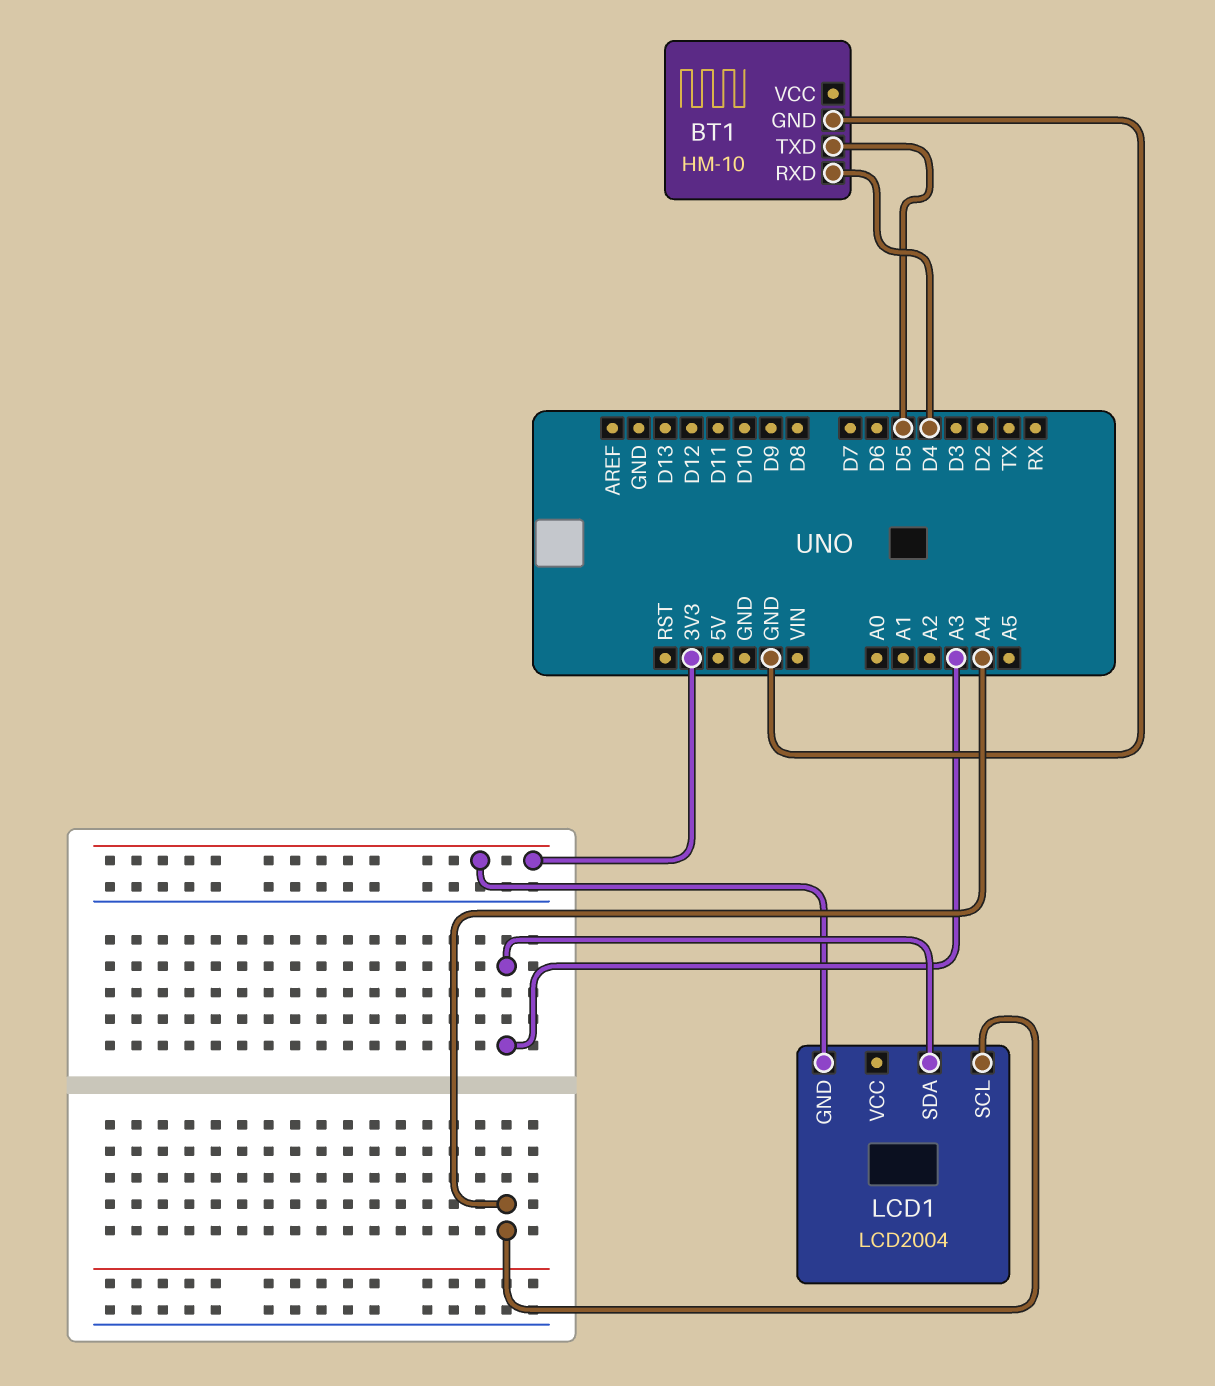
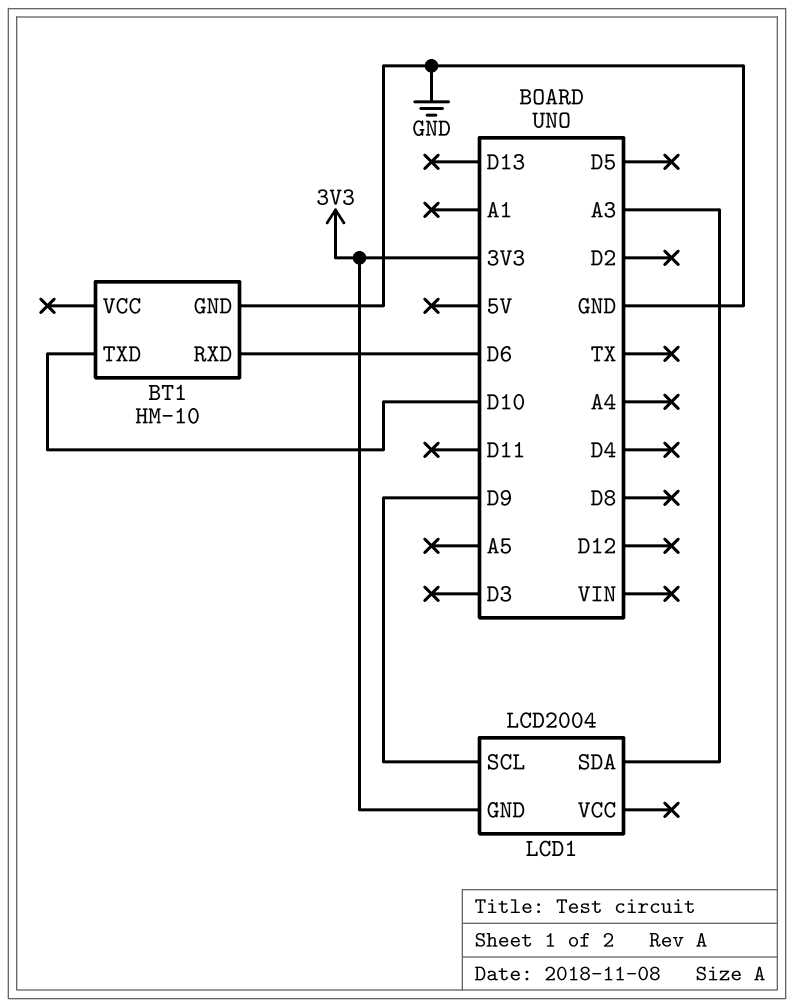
BT1 pin RXD: D4 -> D6
BT1 pin TXD: D5 -> D10
LCD1 pin SCL: A4 -> D9

